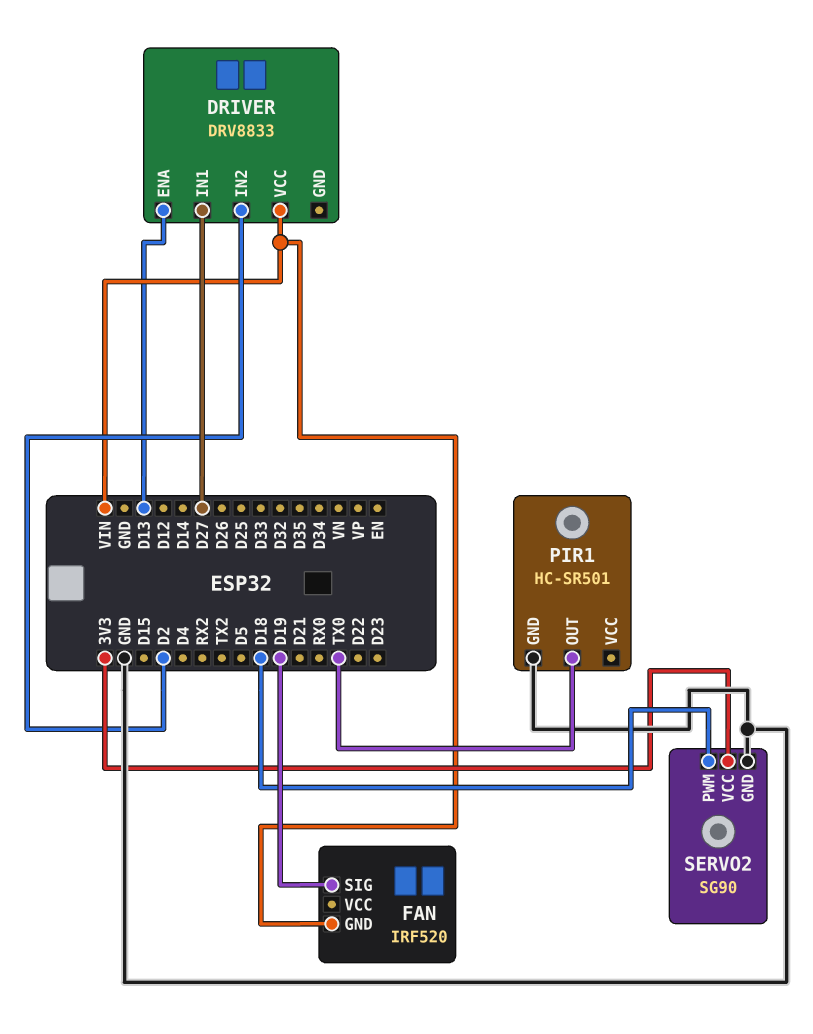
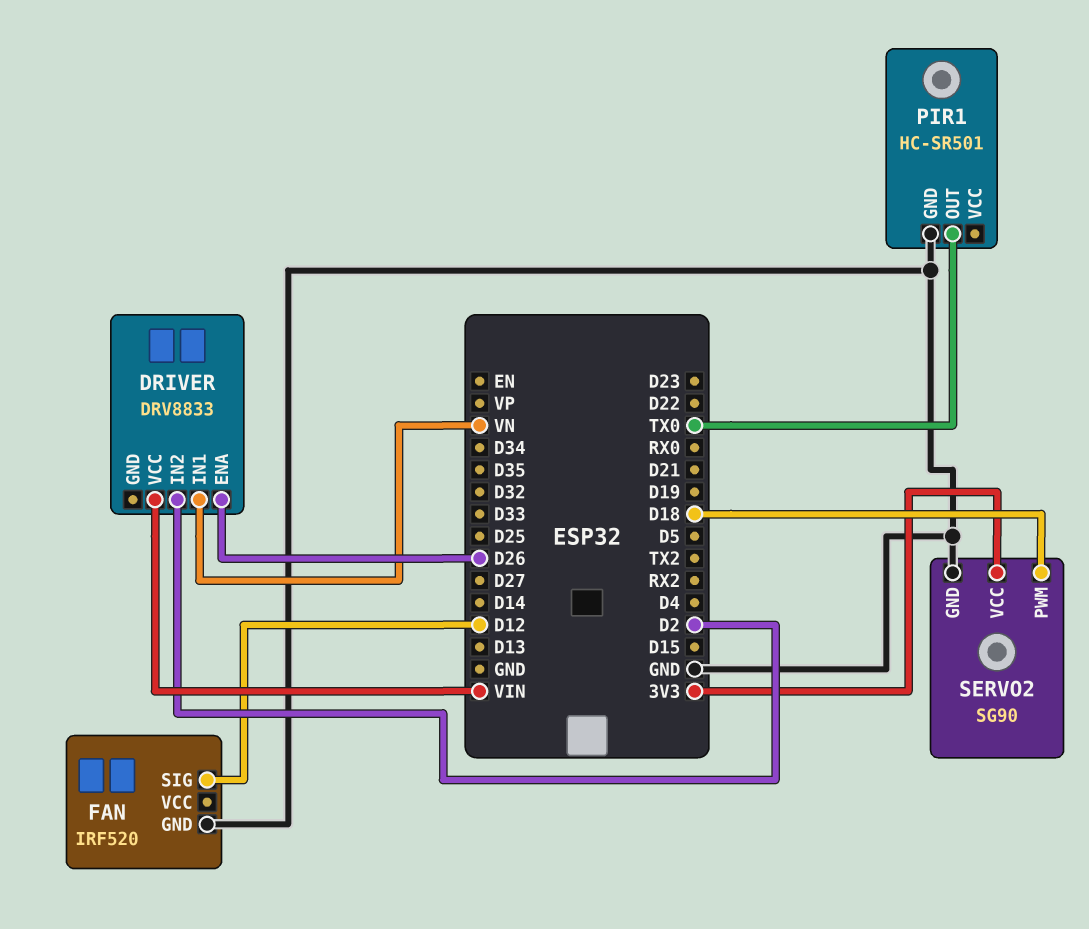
DRIVER pin ENA: D13 -> D26
DRIVER pin IN1: D27 -> VN
FAN pin GND: VIN -> GND
FAN pin SIG: D19 -> D12

